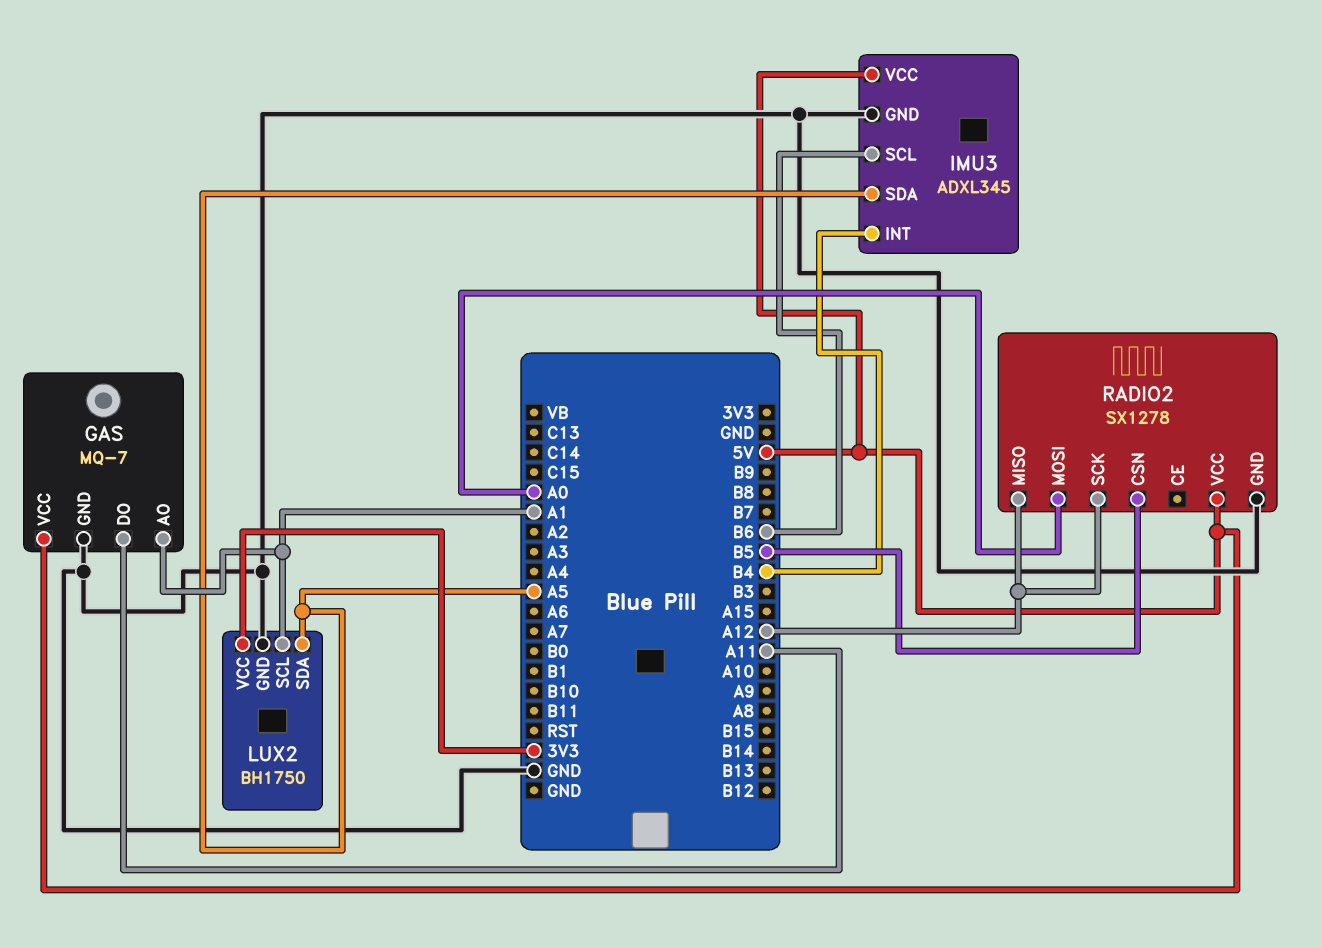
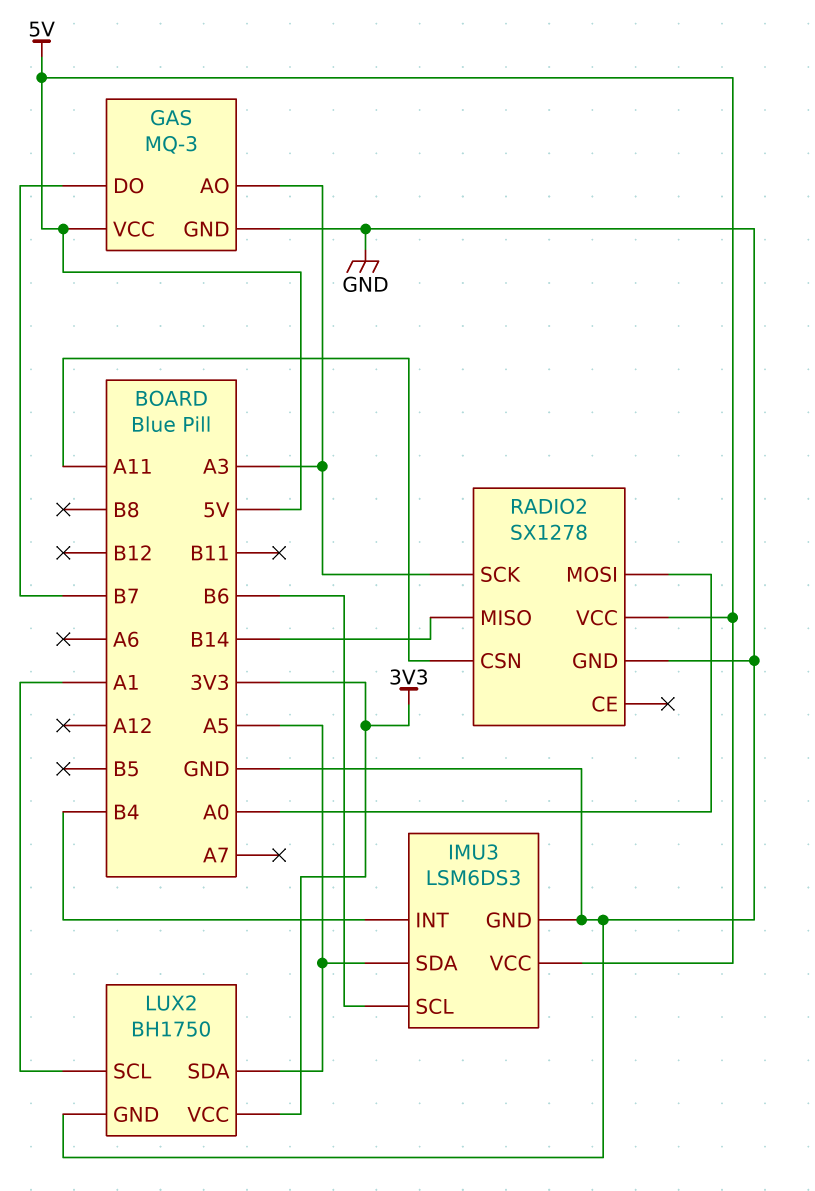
GAS: MQ-7 -> MQ-3
GAS pin AO: A1 -> A3
GAS pin DO: A11 -> B7
IMU3: ADXL345 -> LSM6DS3
RADIO2 pin CSN: B5 -> A11
RADIO2 pin MISO: A12 -> B14
RADIO2 pin SCK: A12 -> A3

